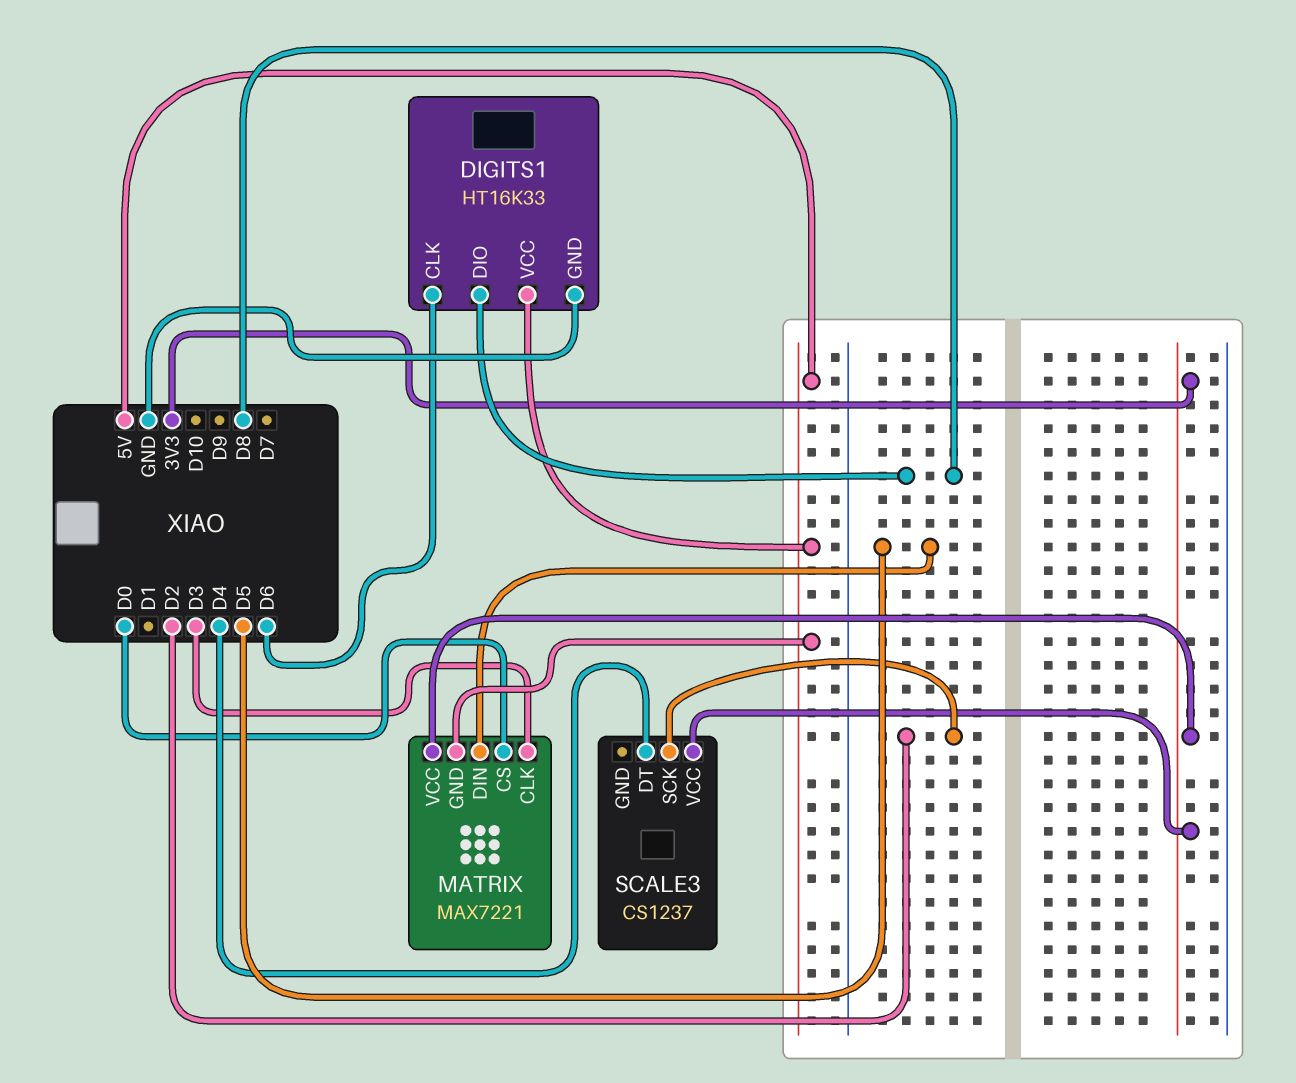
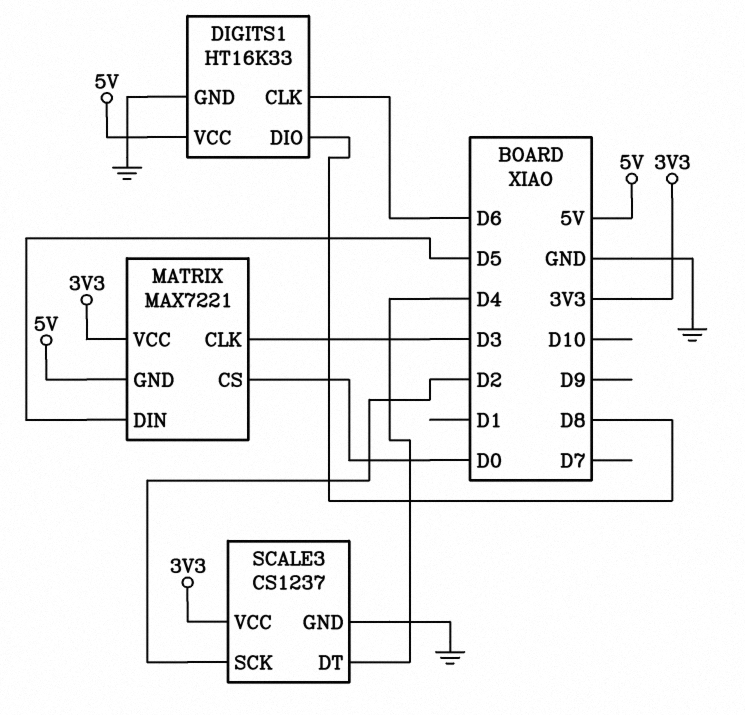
SCALE3 pin GND: none -> GND

